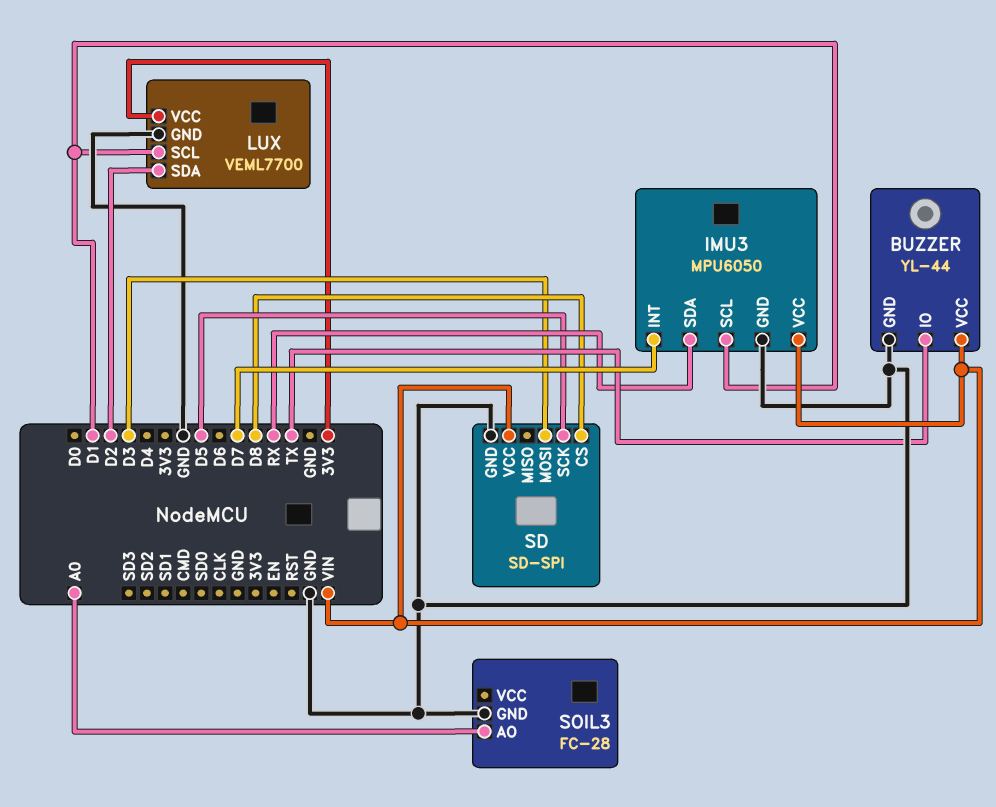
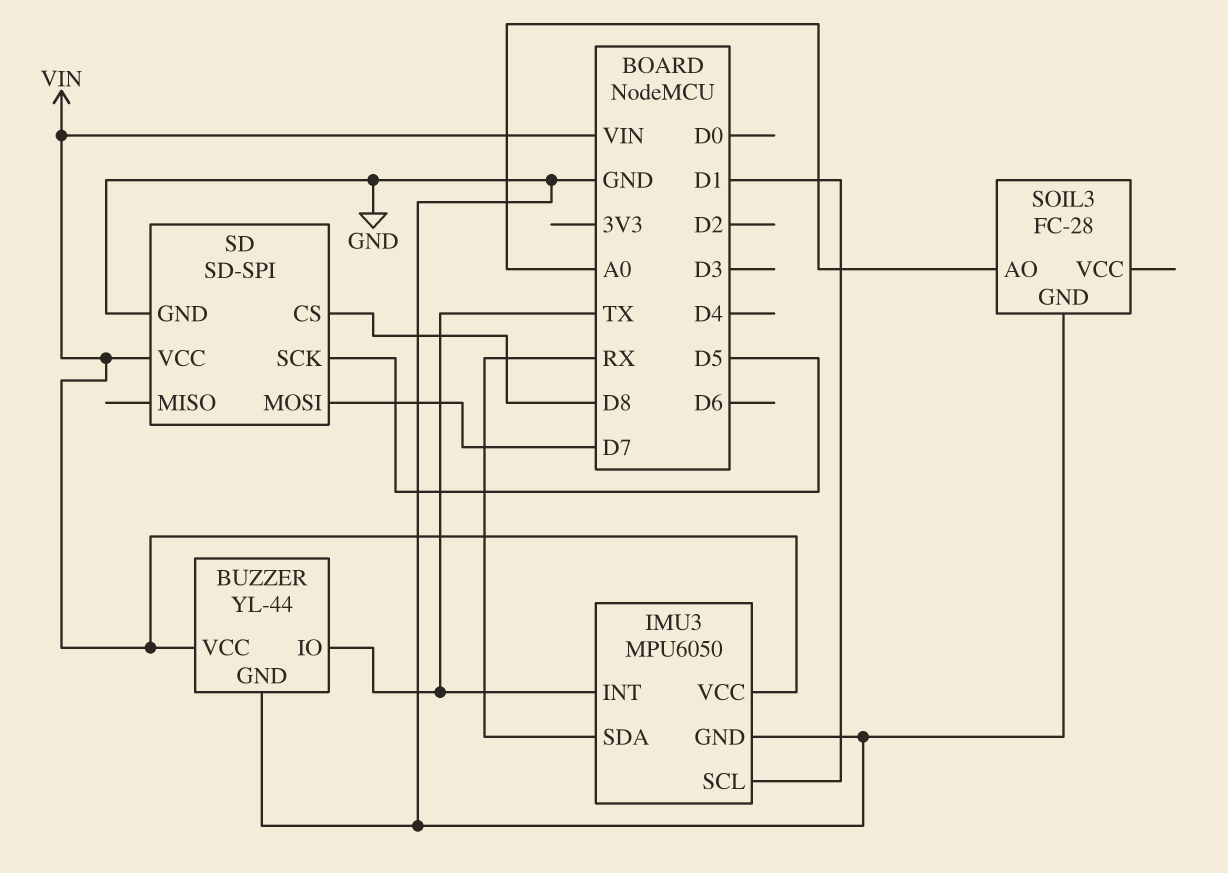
IMU3 pin INT: D7 -> TX
LUX: VEML7700 -> none
LUX pin GND: GND -> none
LUX pin SCL: D1 -> none
LUX pin SDA: D2 -> none
LUX pin VCC: 3V3 -> none
SD pin MOSI: D3 -> D7

